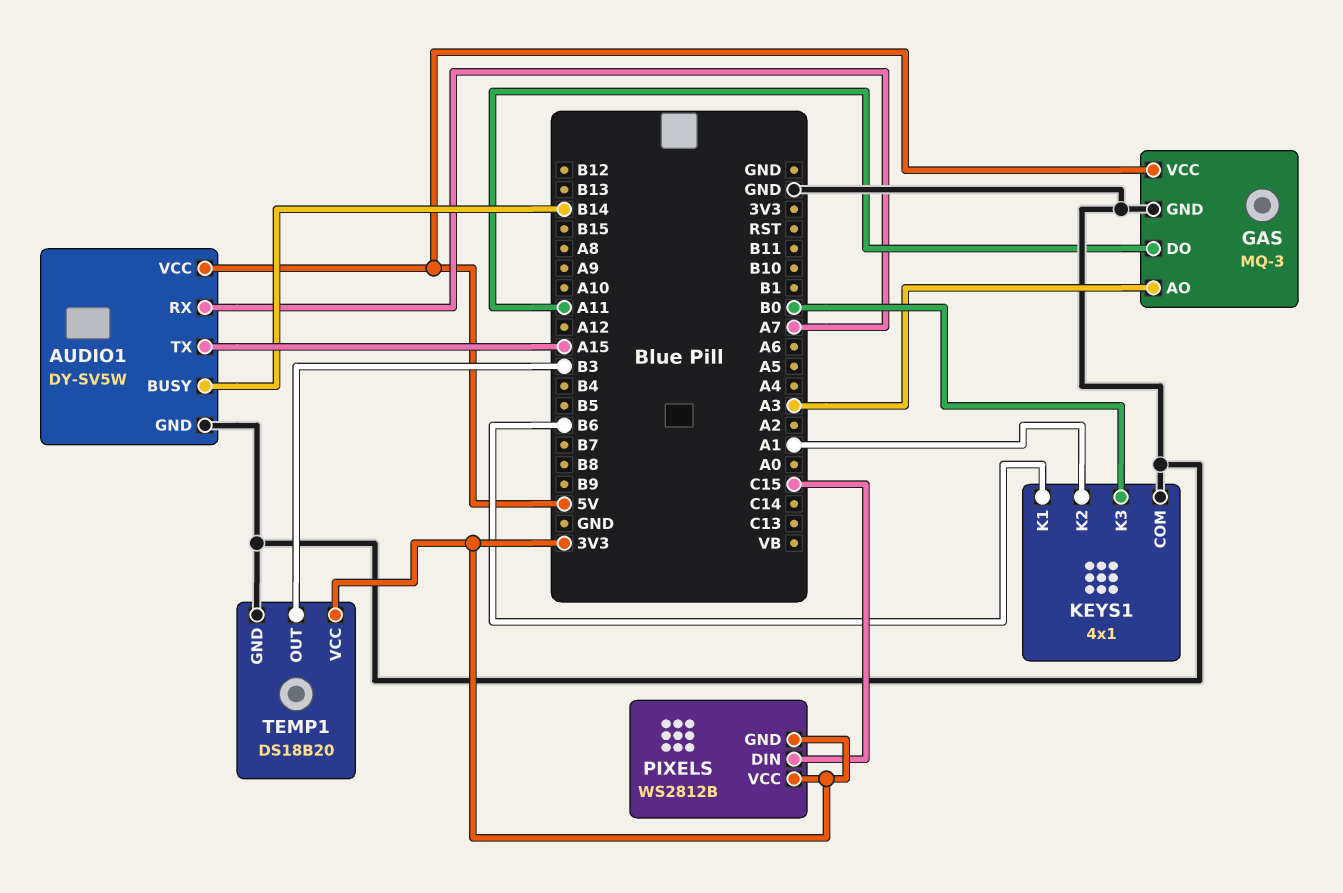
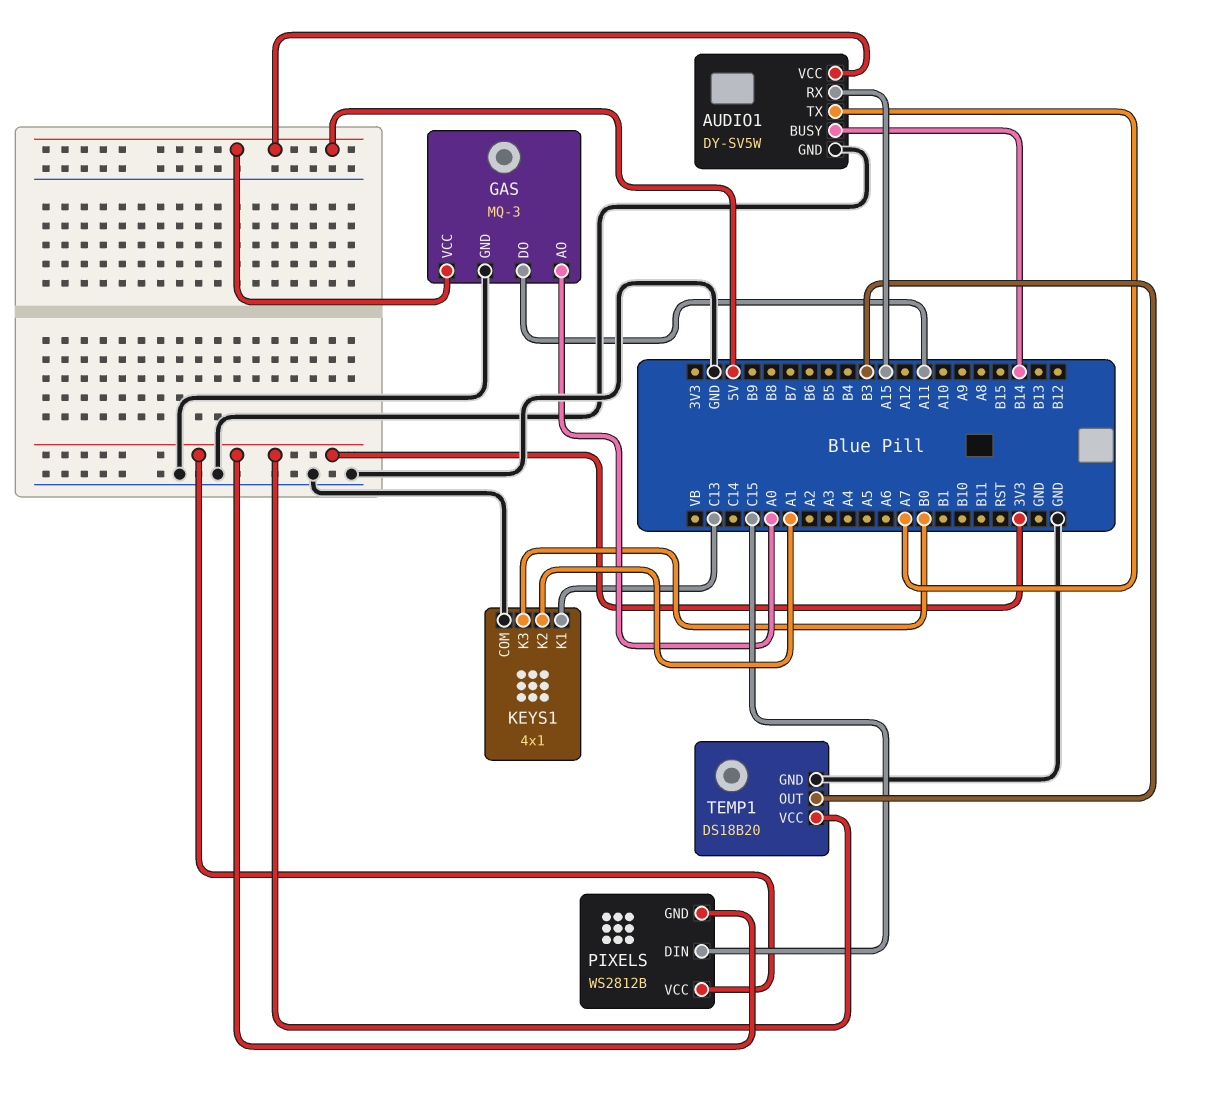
AUDIO1 pin RX: A7 -> A15
AUDIO1 pin TX: A15 -> A7
GAS pin AO: A3 -> A0
KEYS1 pin K1: B6 -> C13

